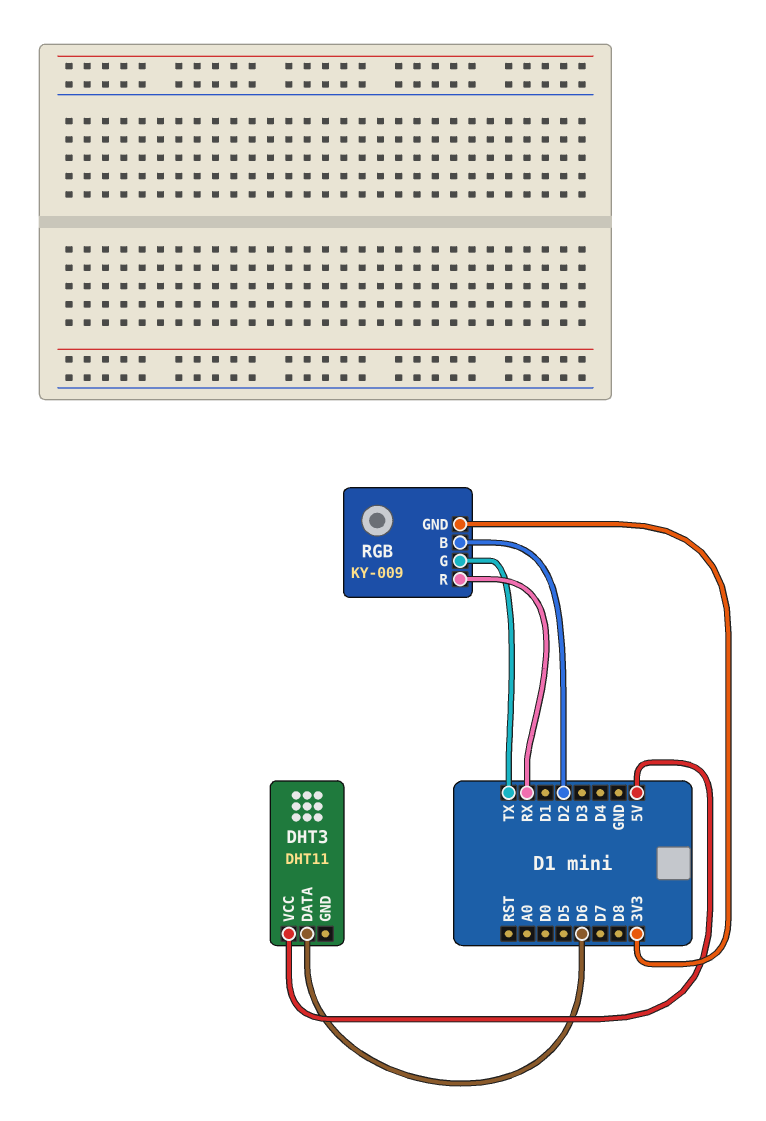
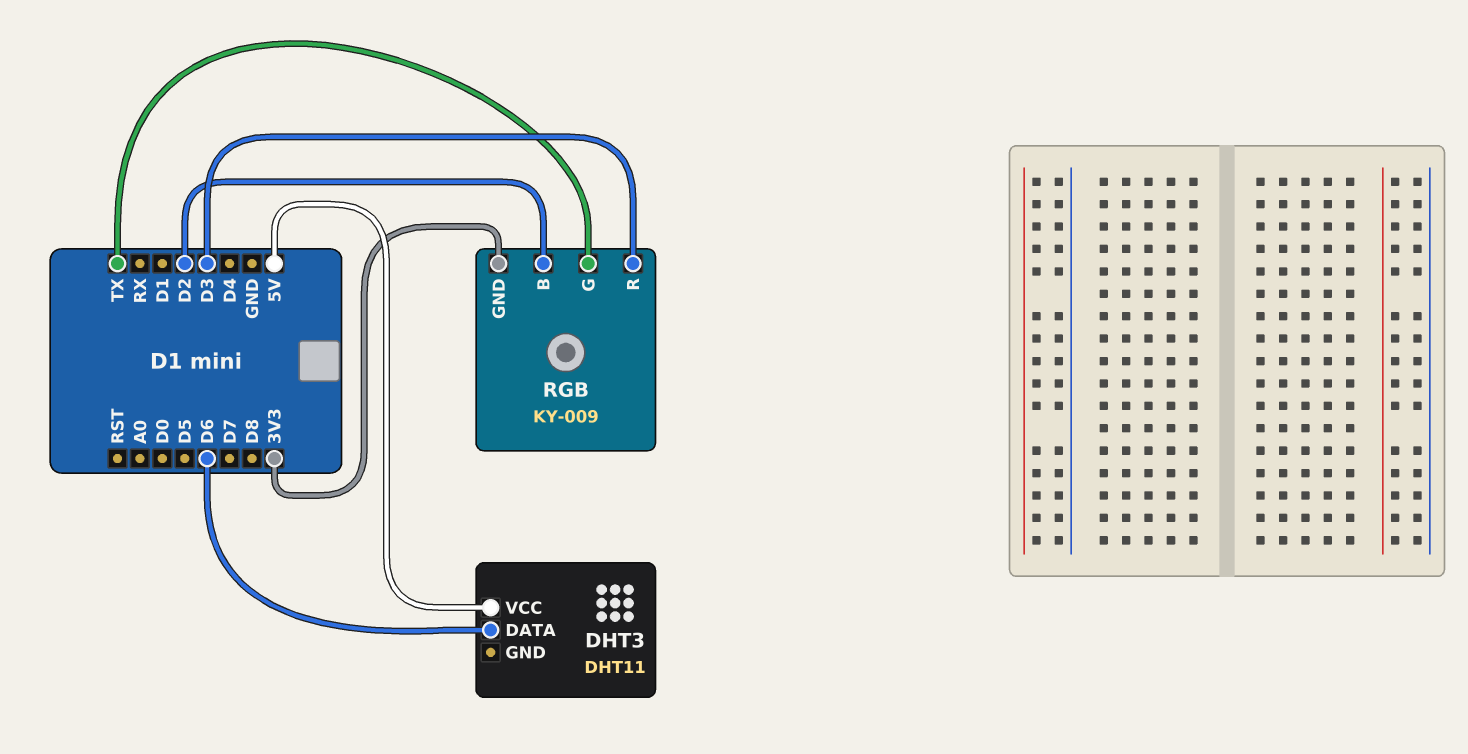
RGB pin R: RX -> D3

